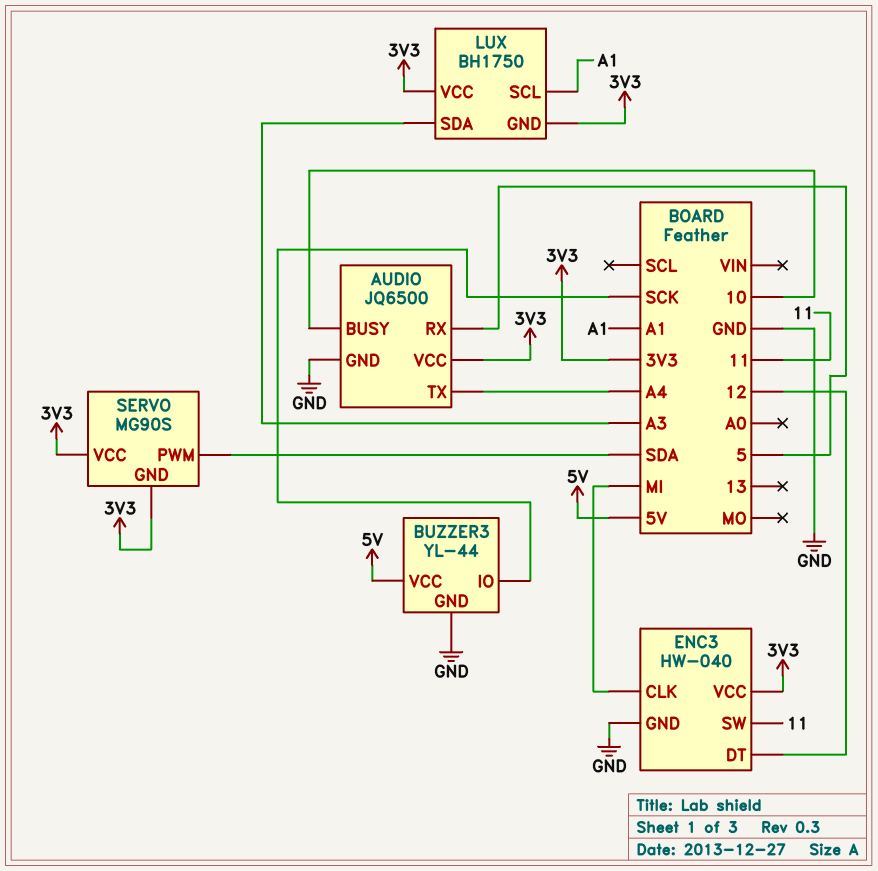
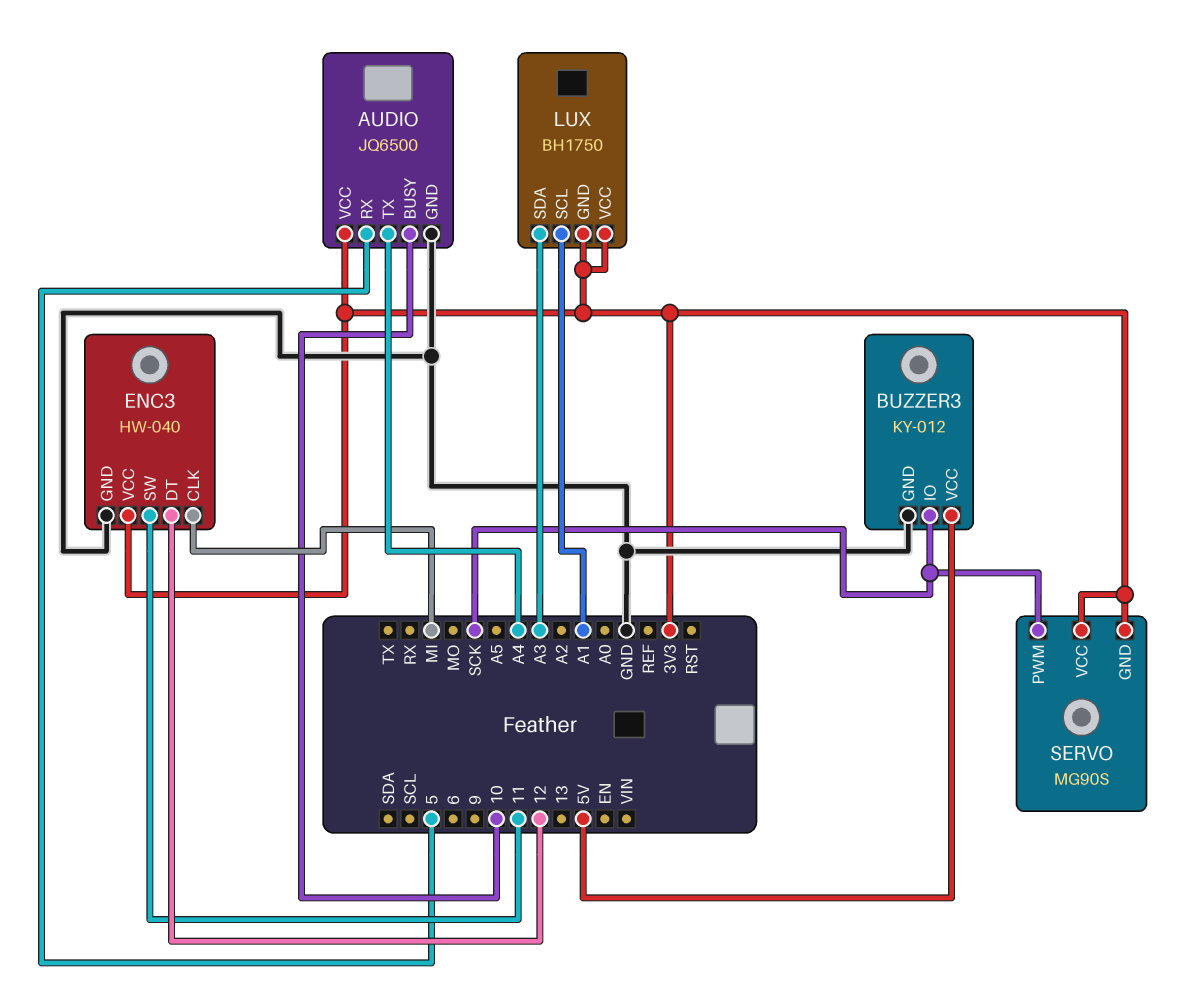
BUZZER3: YL-44 -> KY-012
SERVO pin PWM: SDA -> SCK

